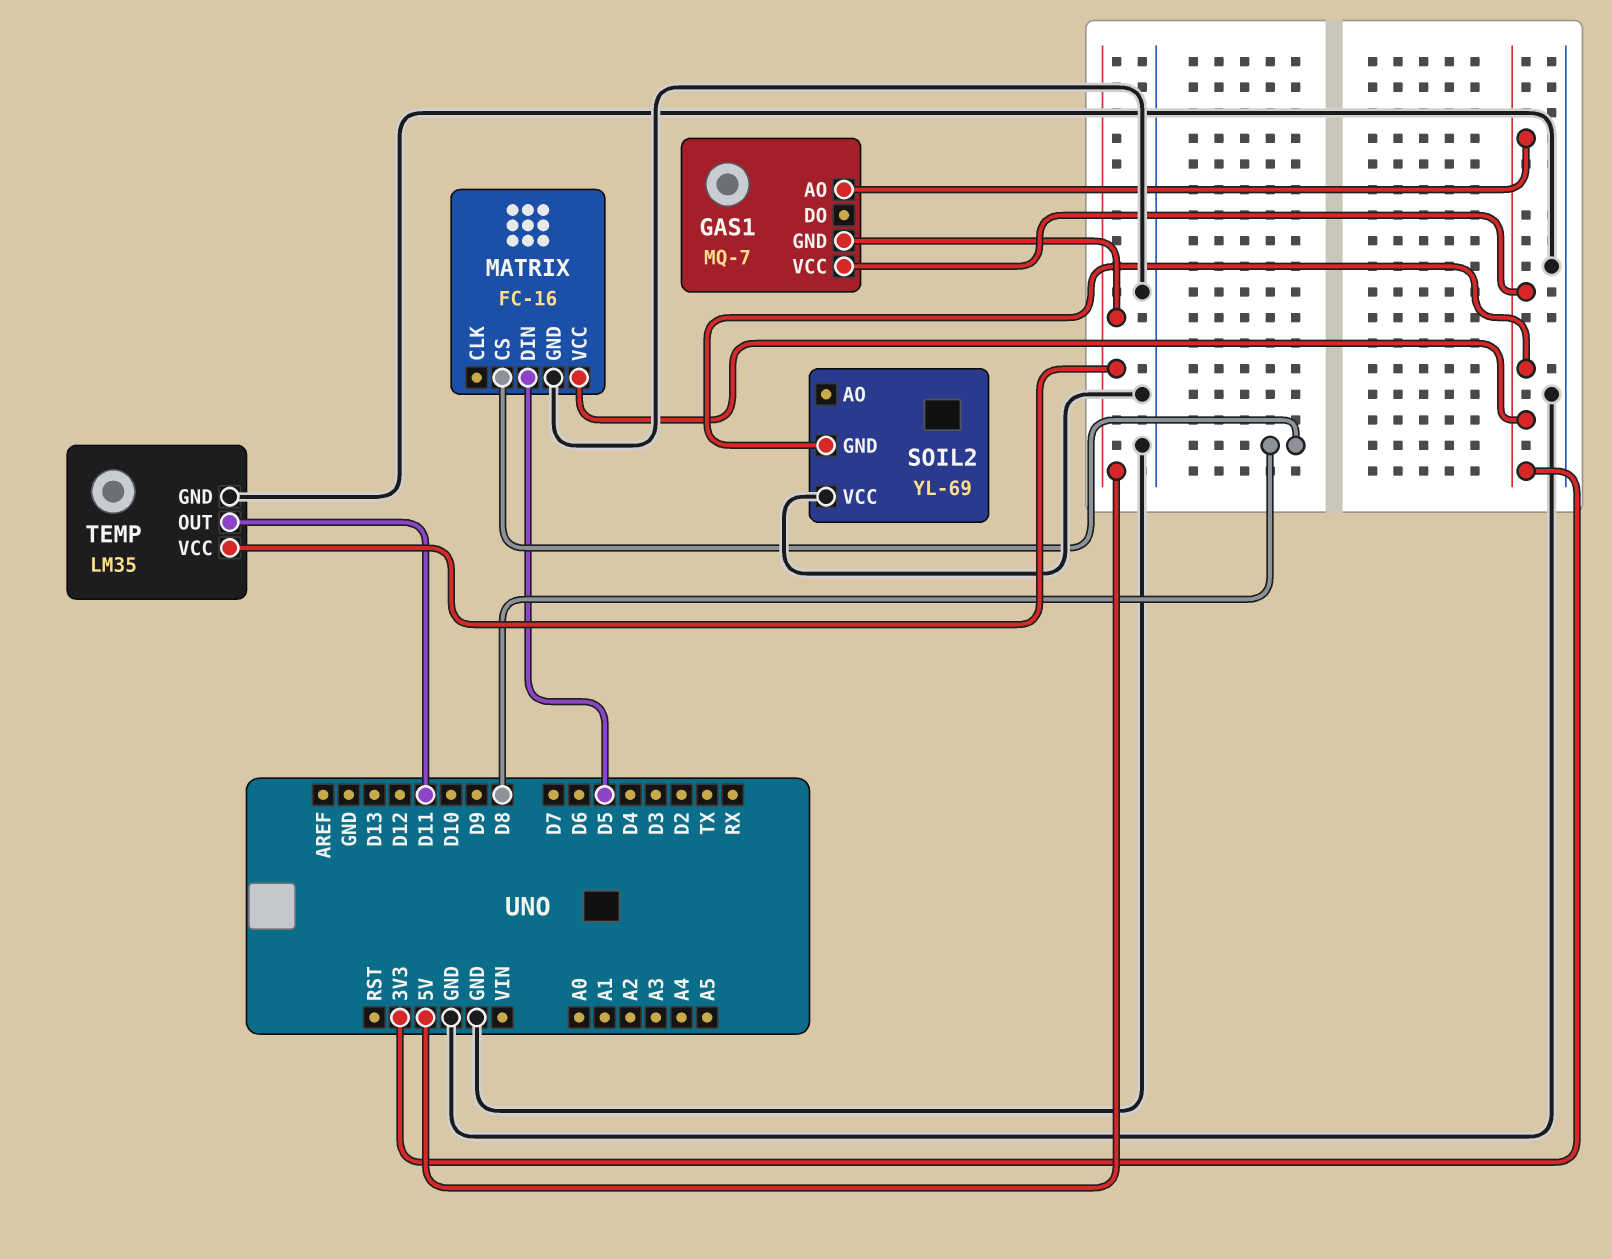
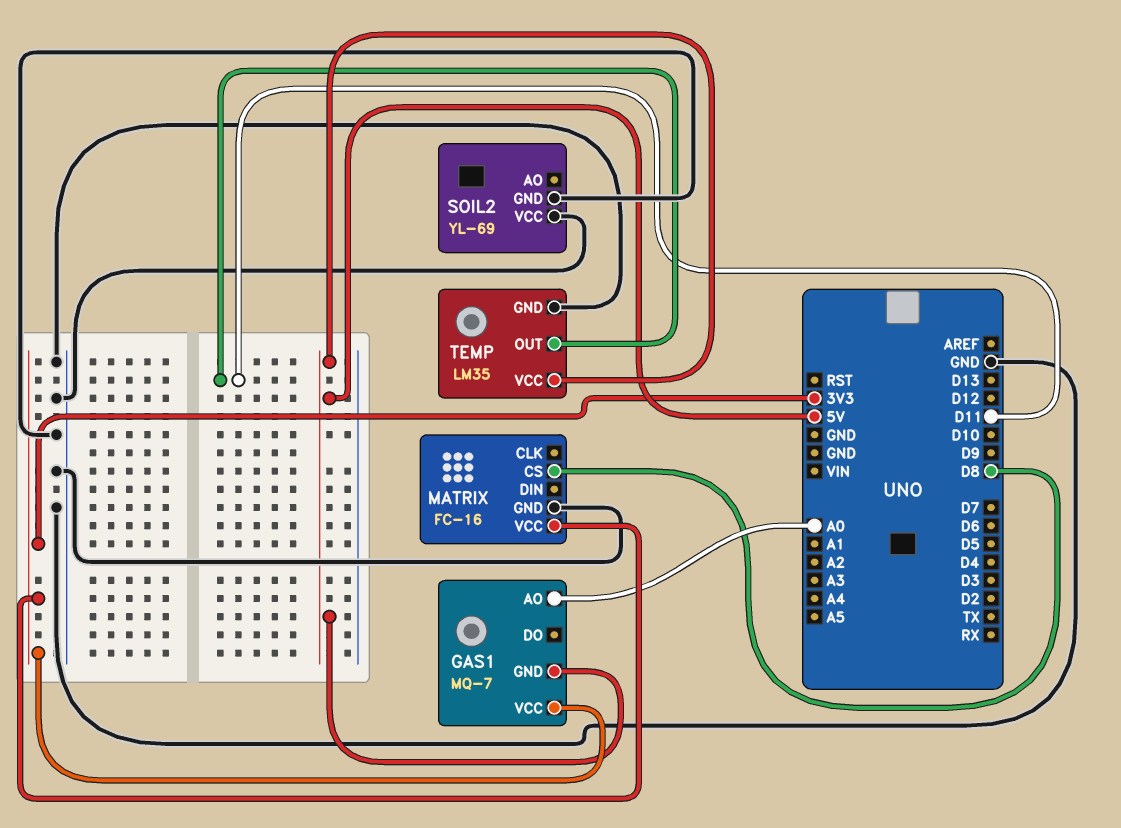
GAS1 pin AO: 3V3 -> A0
MATRIX pin DIN: D5 -> none
SOIL2 pin GND: 3V3 -> GND

